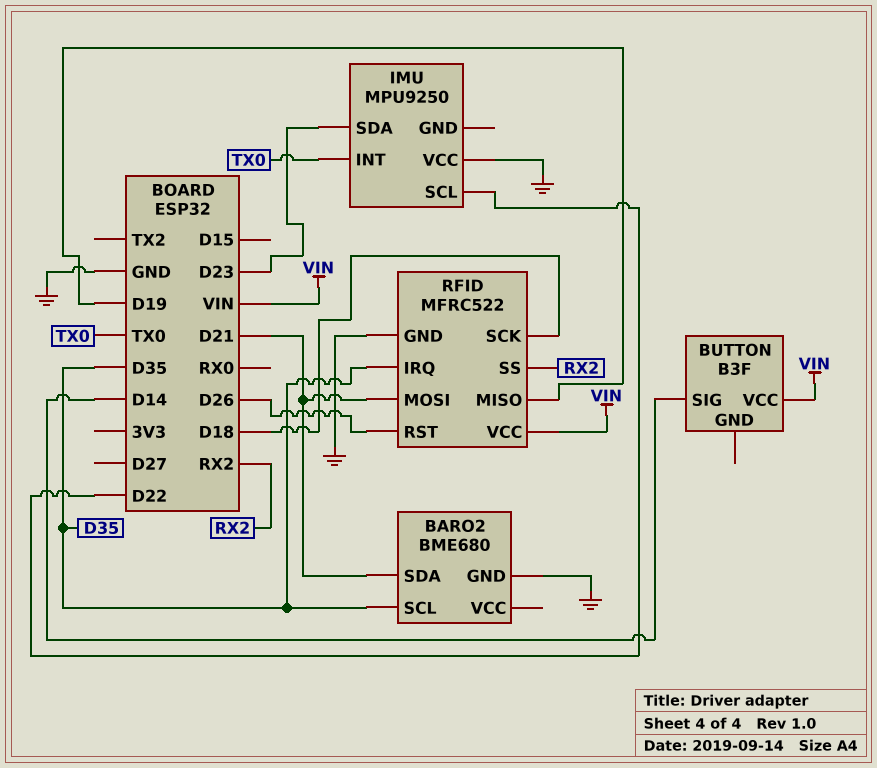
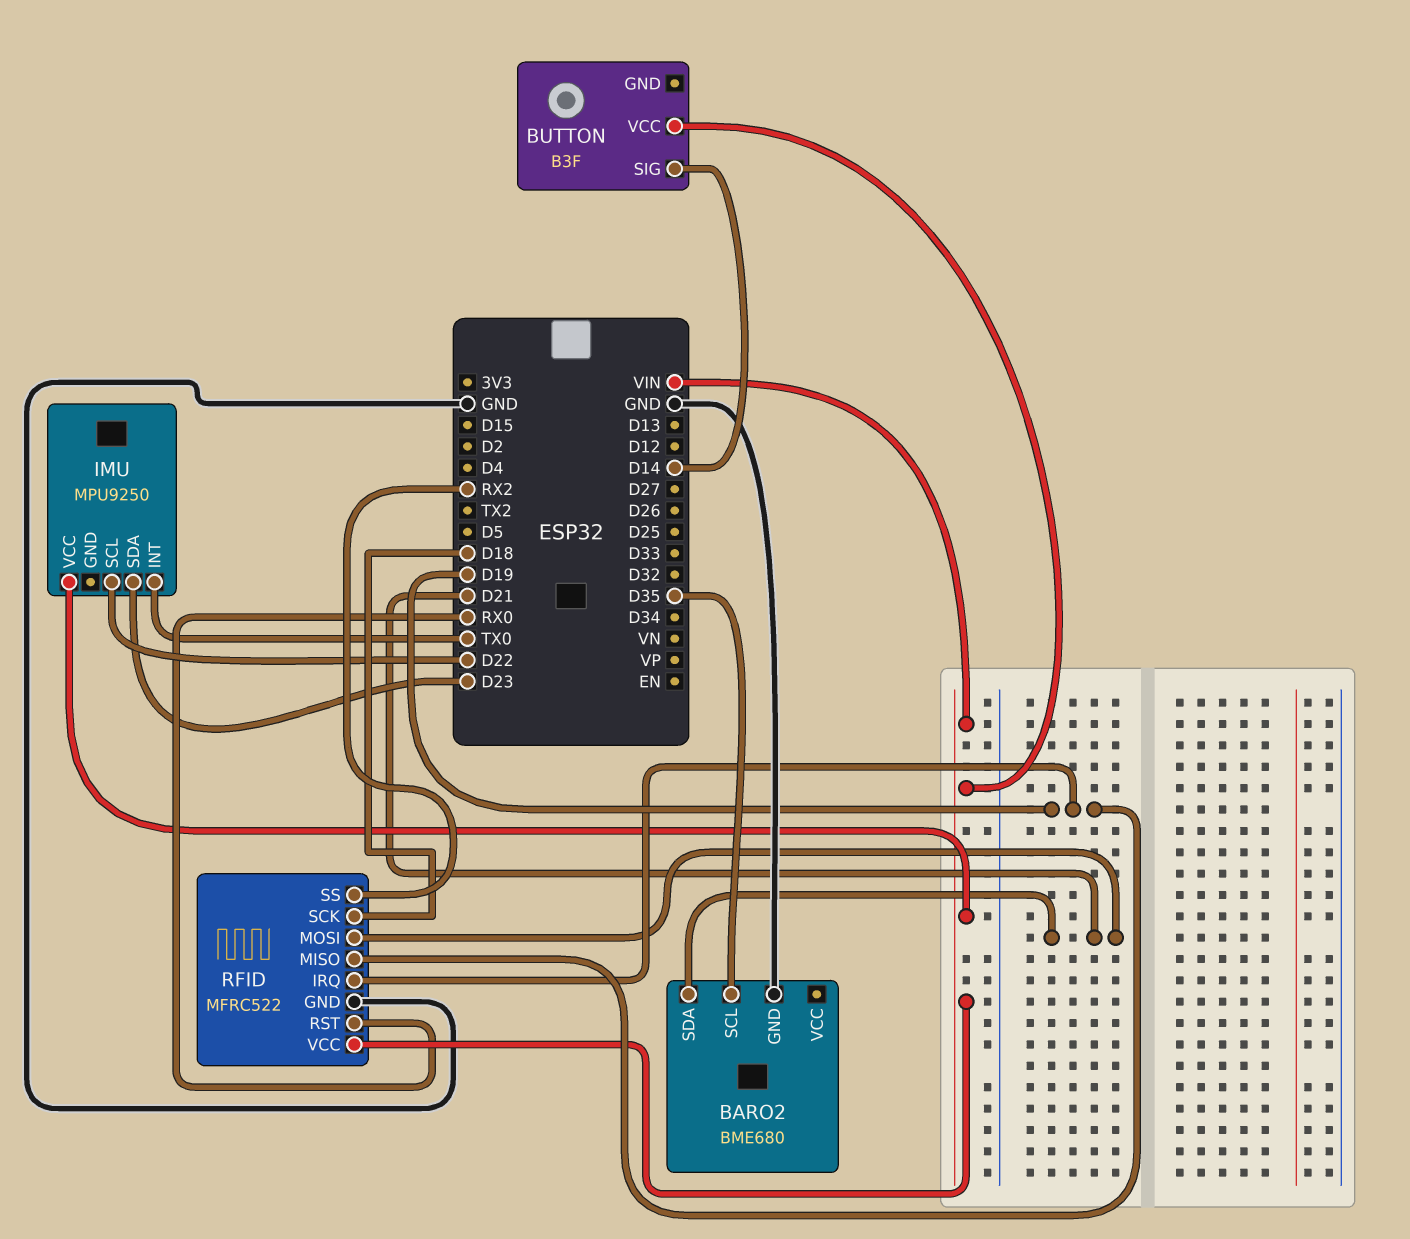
IMU pin VCC: GND -> VIN
RFID pin IRQ: D35 -> D19
RFID pin RST: D26 -> RX0

